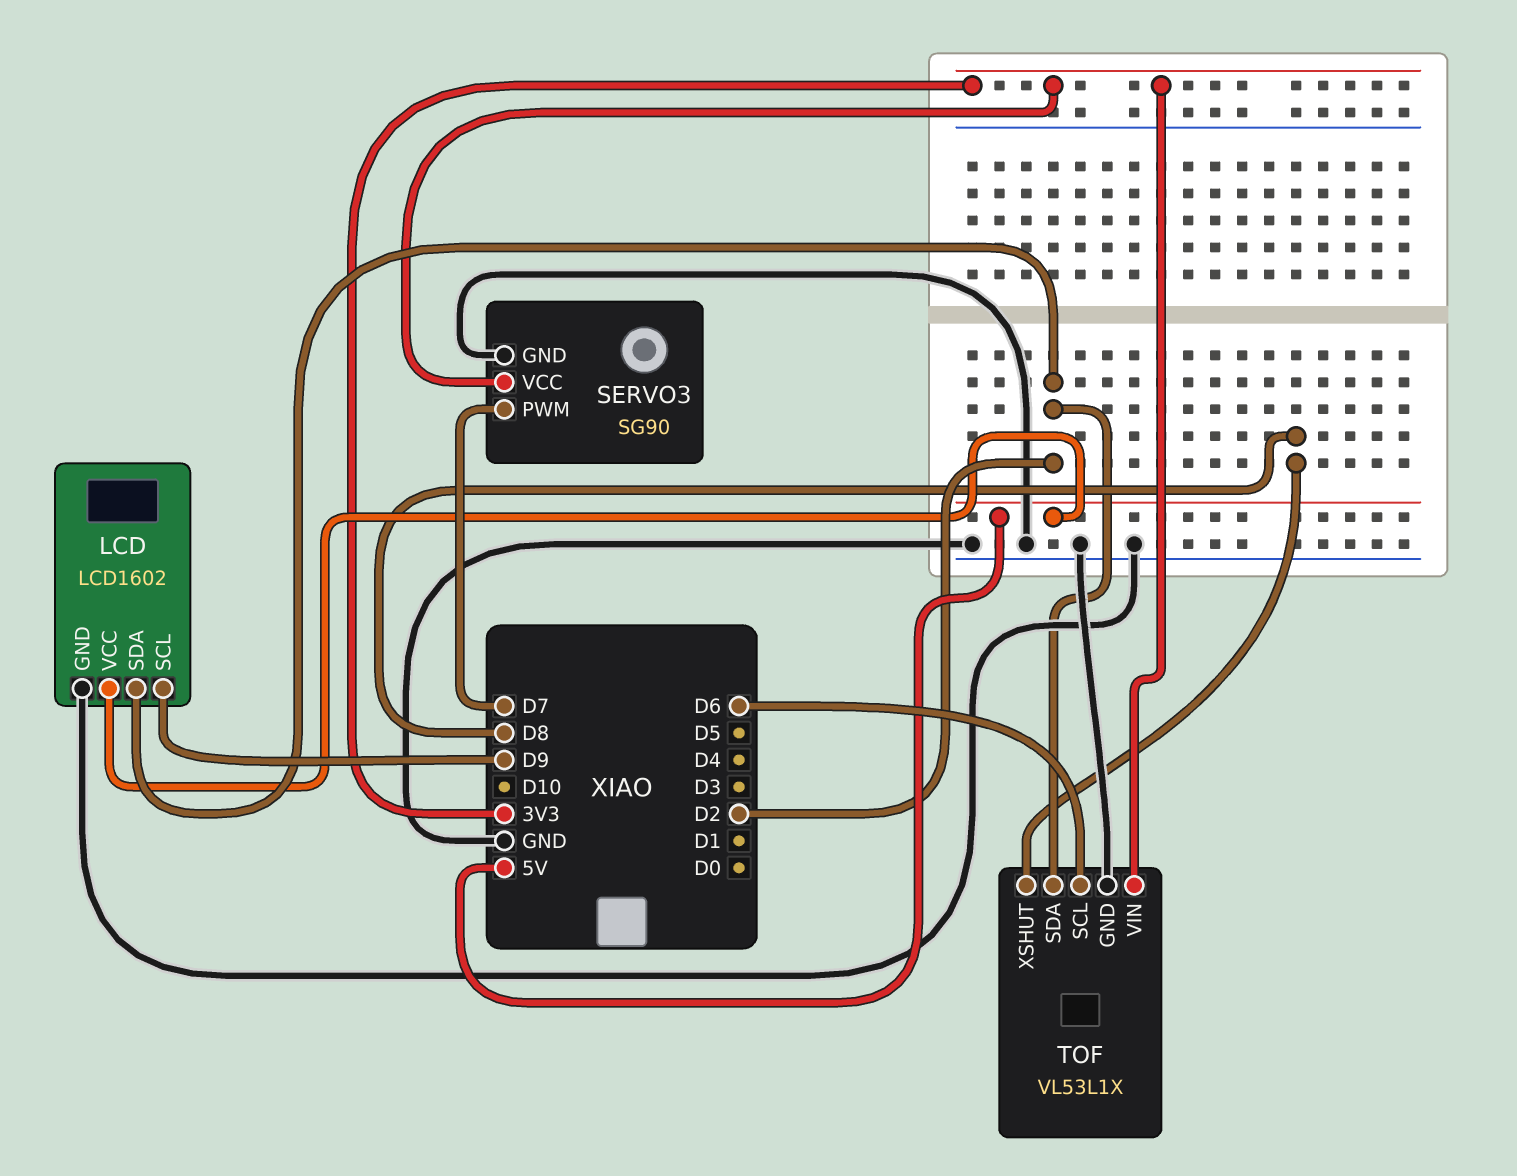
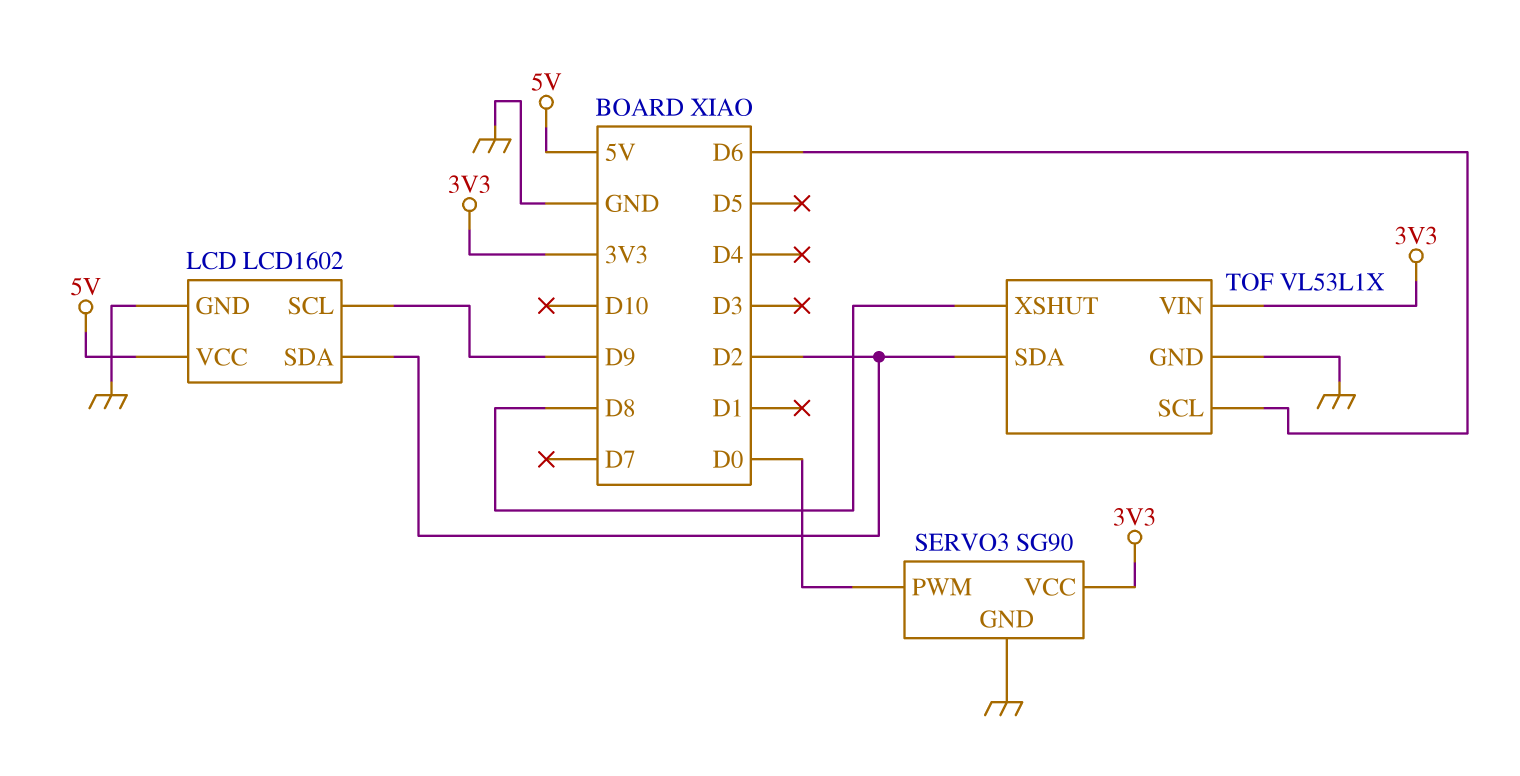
SERVO3 pin PWM: D7 -> D0

